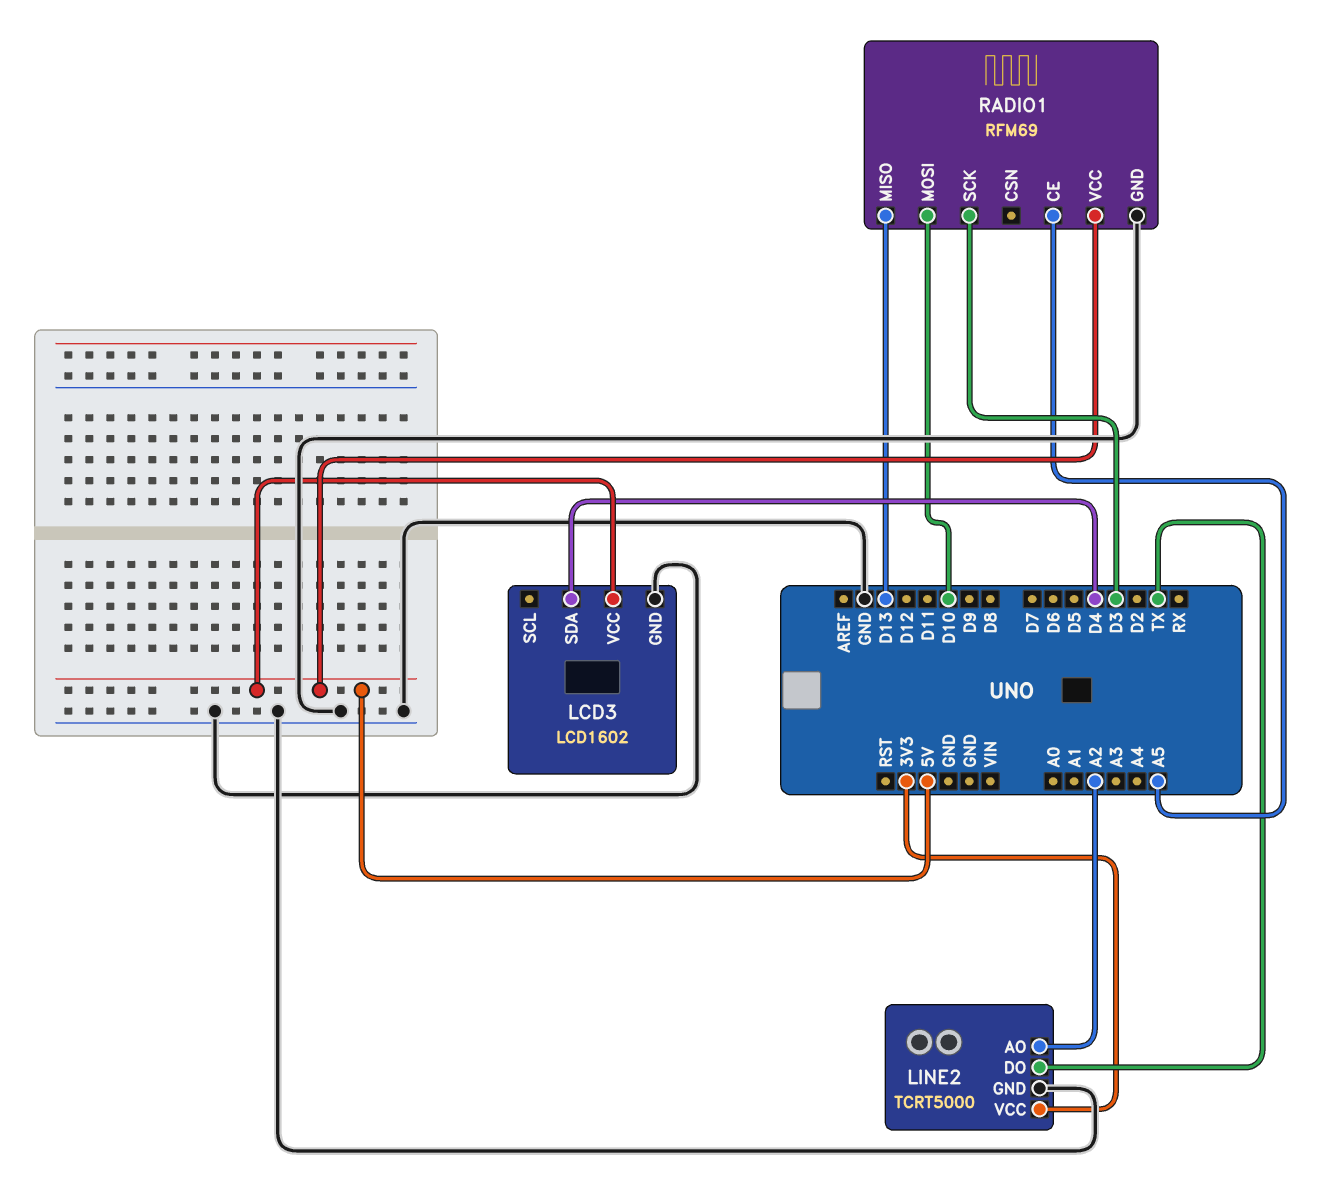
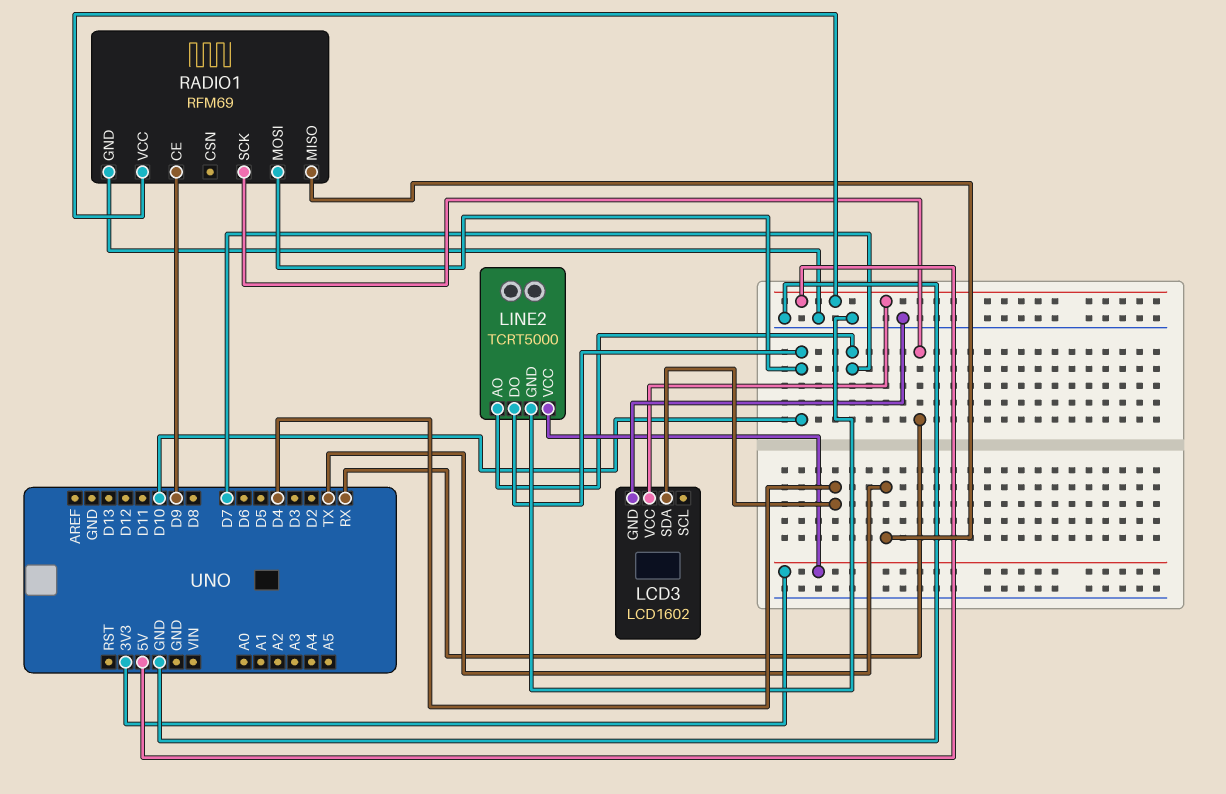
LINE2 pin AO: A2 -> D7
LINE2 pin DO: TX -> D10
RADIO1 pin CE: A5 -> D9
RADIO1 pin MISO: D13 -> TX
RADIO1 pin SCK: D3 -> RX

